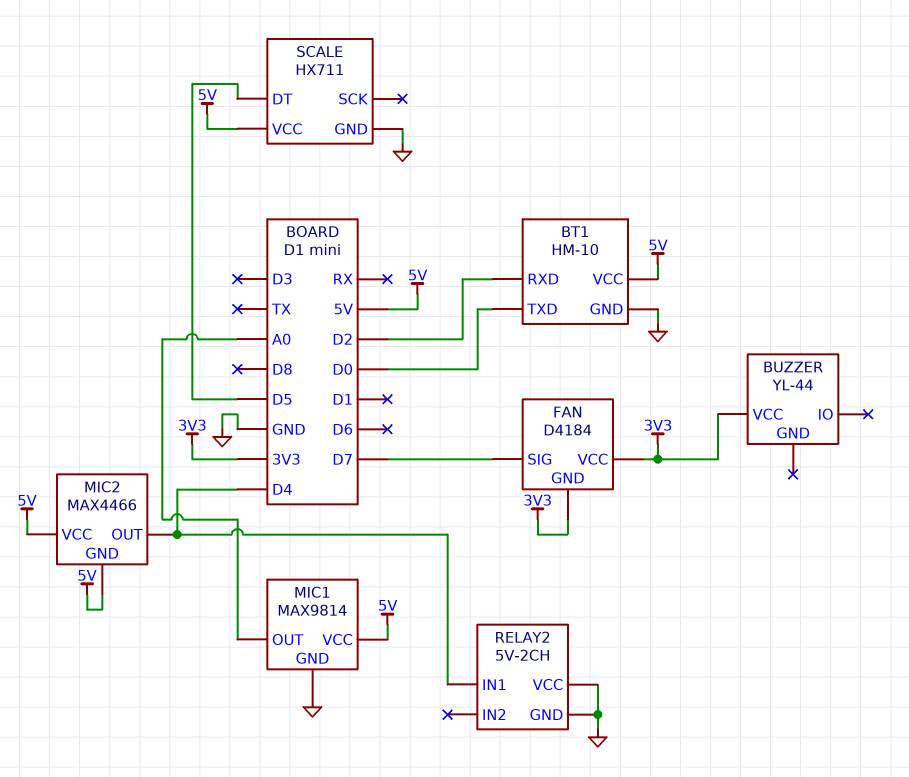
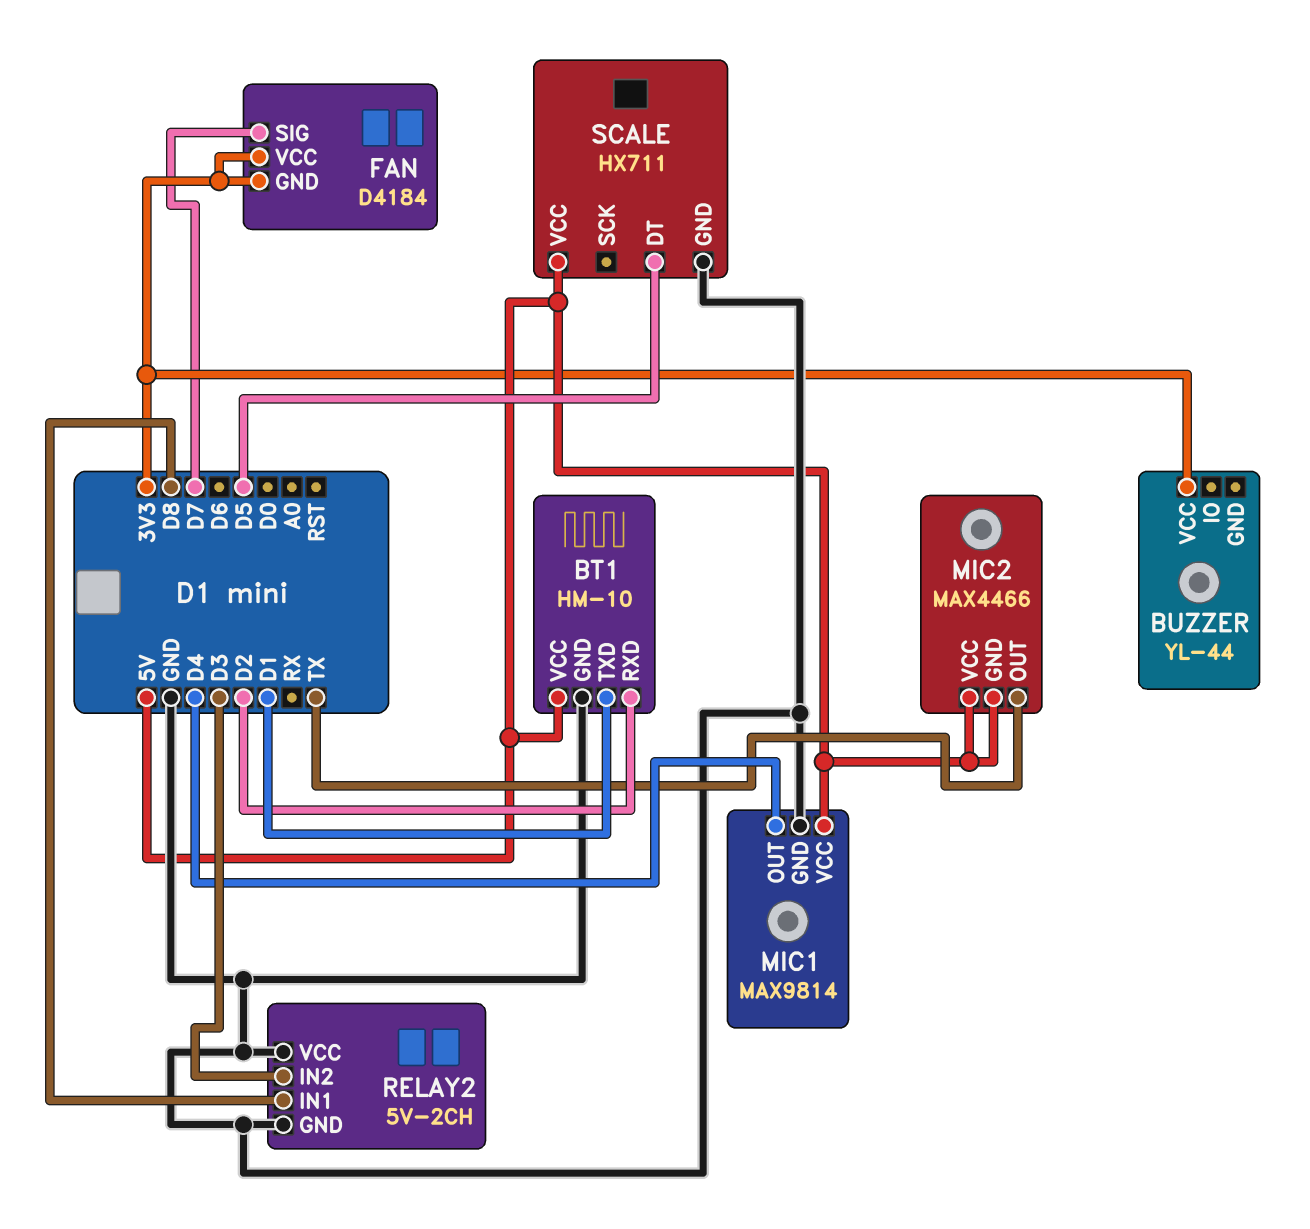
BT1 pin TXD: D0 -> D1
MIC1 pin OUT: A0 -> D4
MIC2 pin OUT: D4 -> TX
RELAY2 pin IN1: D4 -> D8
RELAY2 pin IN2: none -> D3

